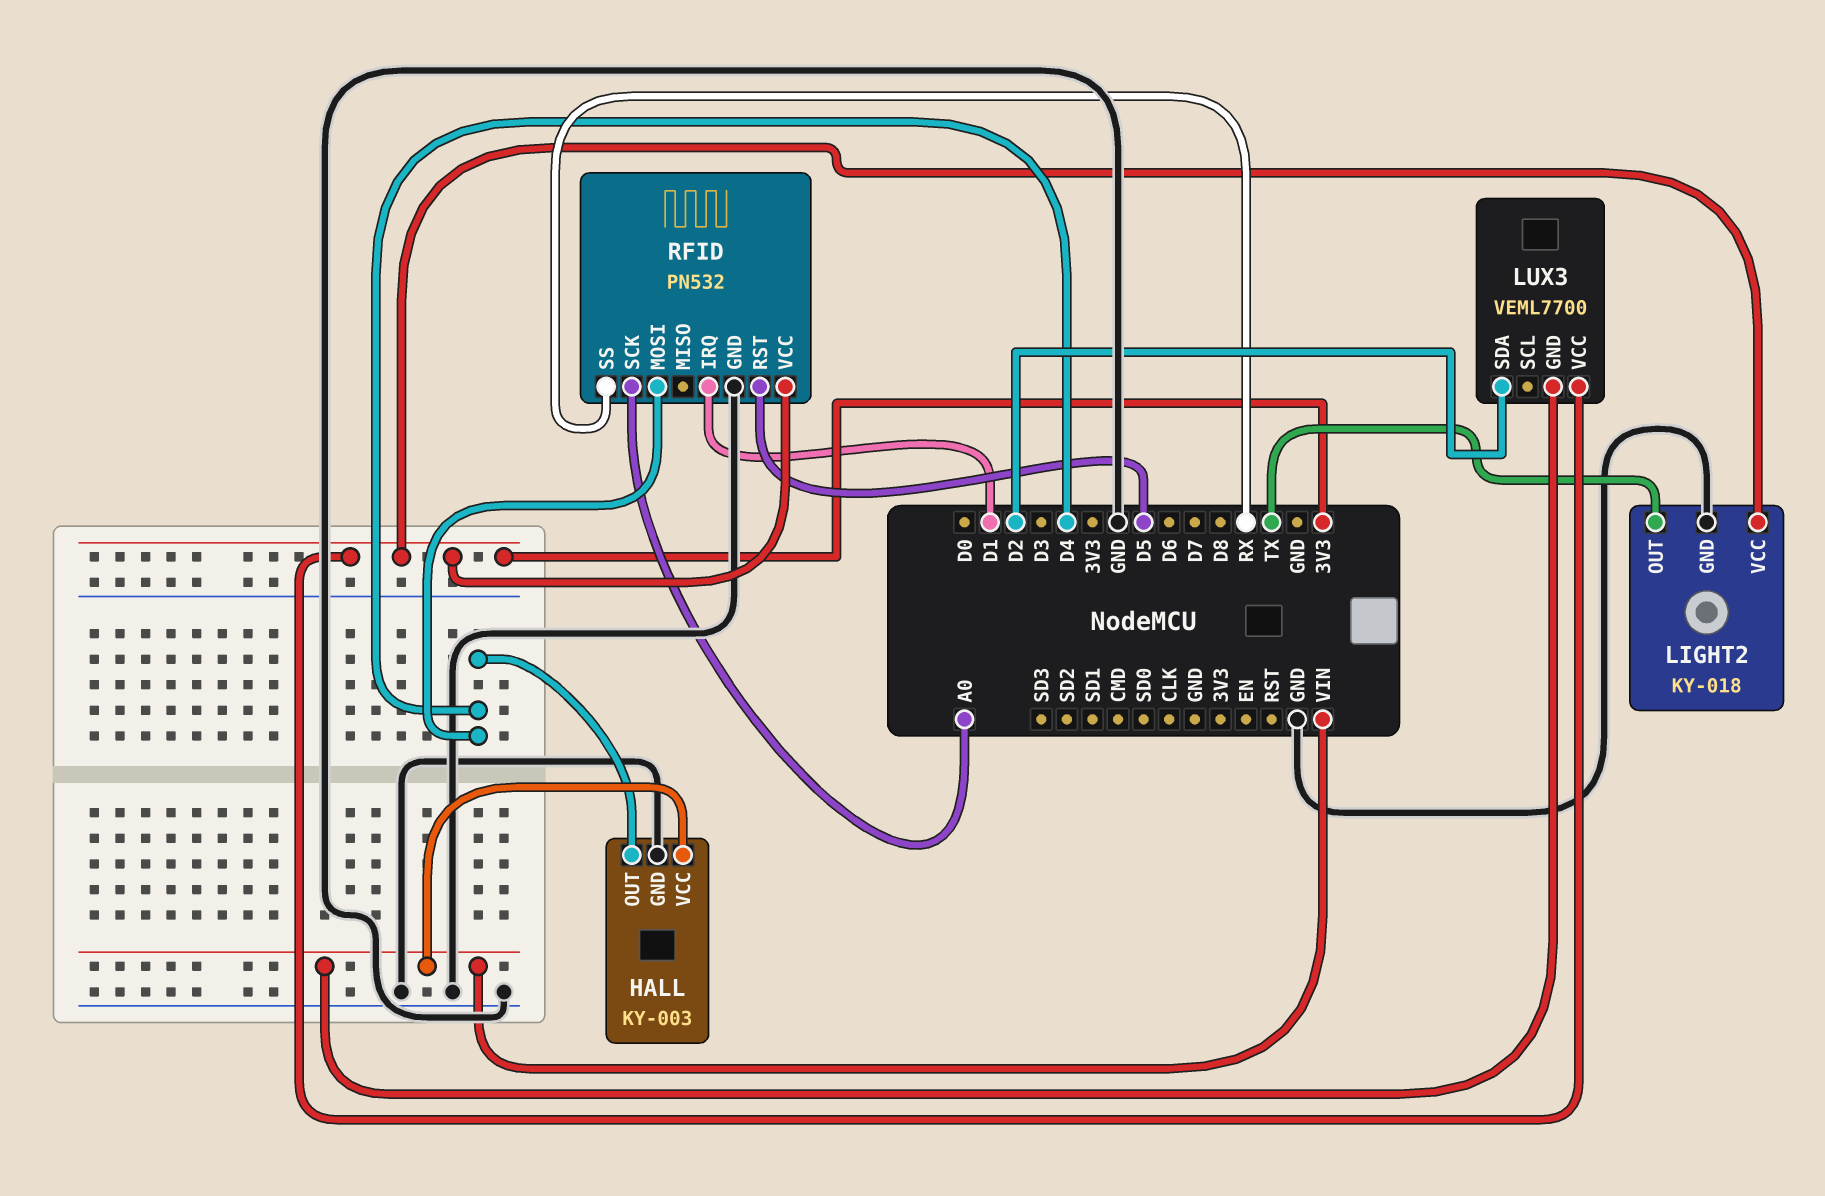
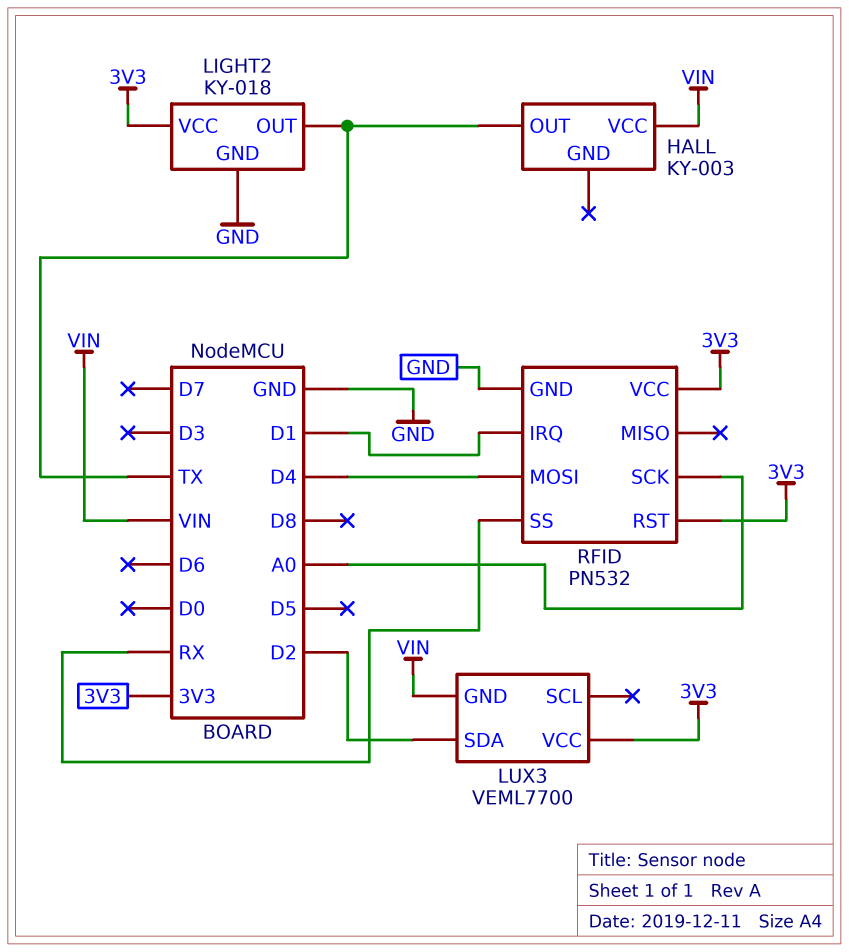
HALL pin GND: GND -> none
HALL pin OUT: D4 -> TX
RFID pin RST: D5 -> 3V3

